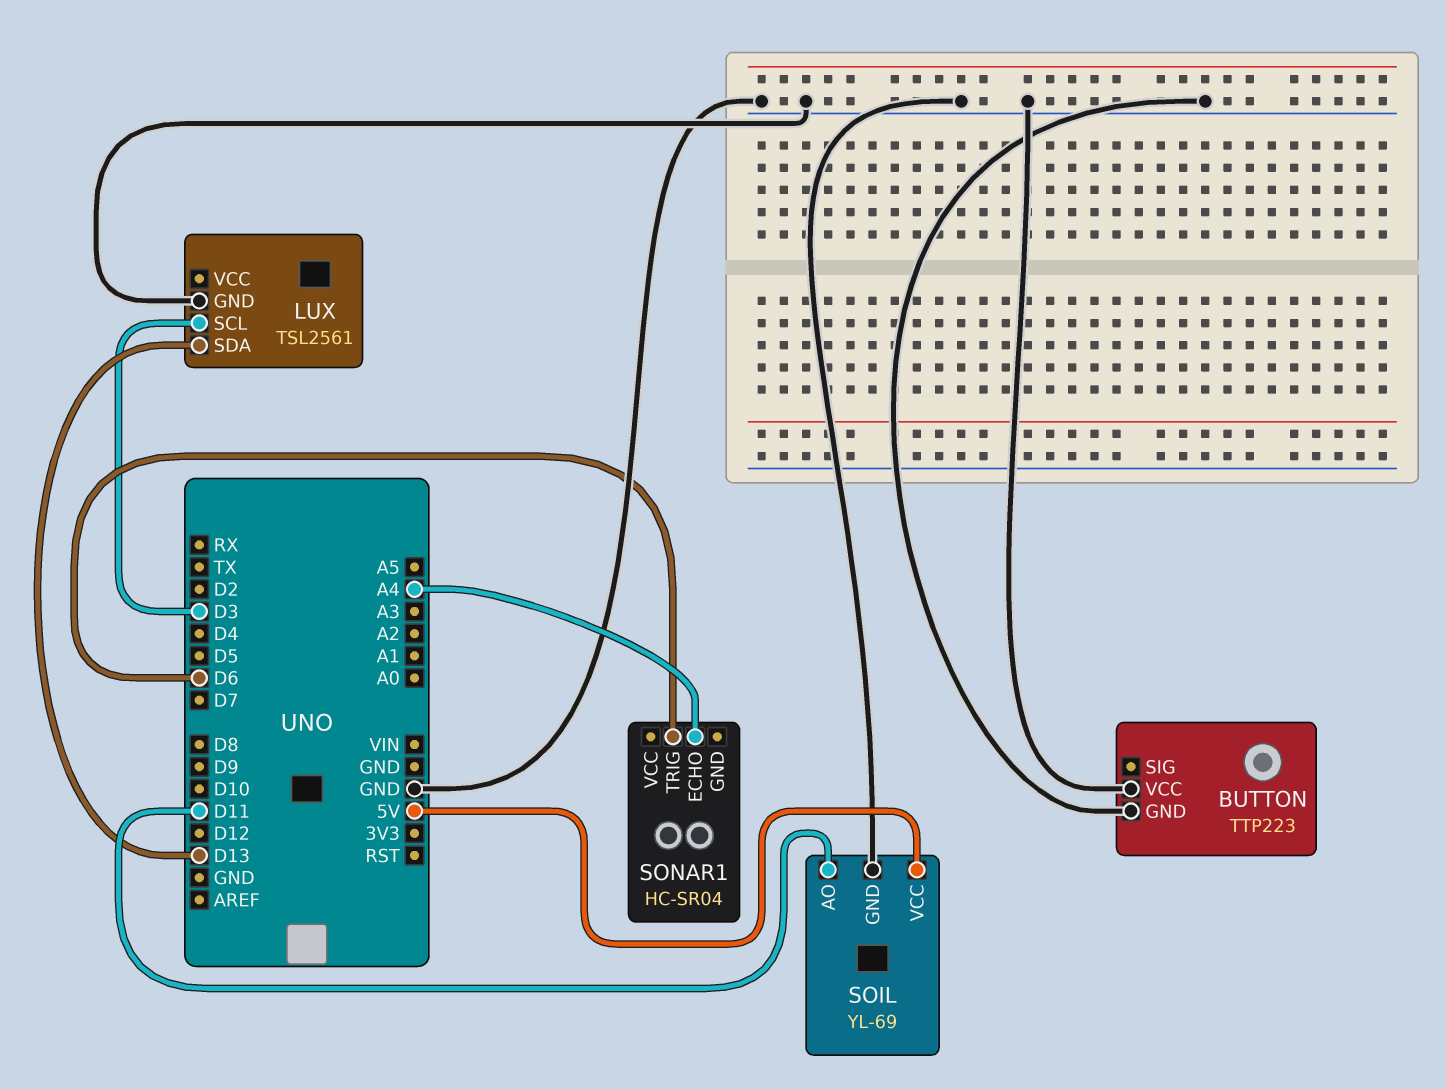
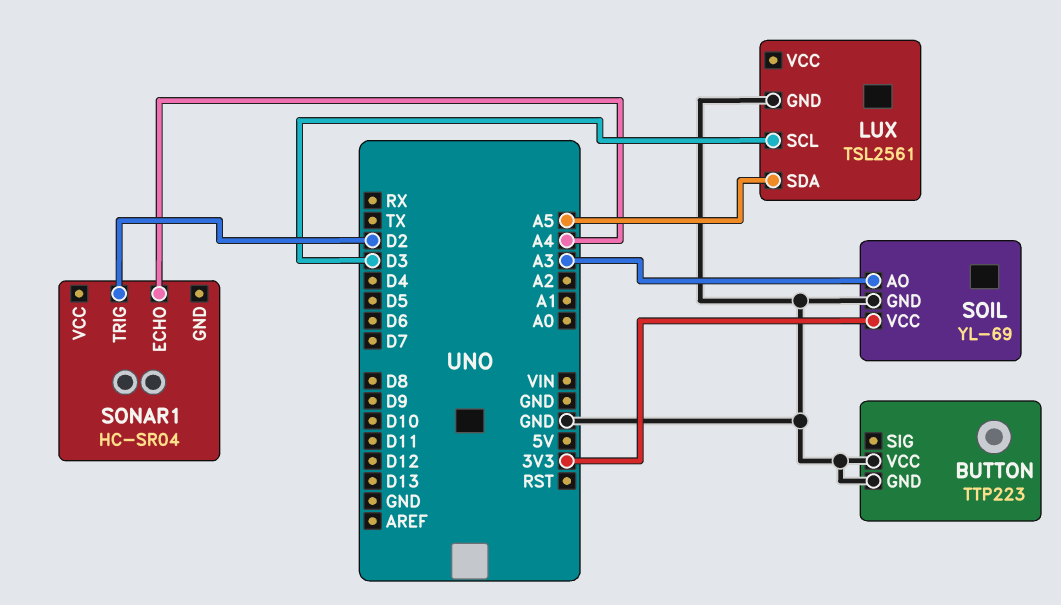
LUX pin SDA: D13 -> A5
SOIL pin AO: D11 -> A3
SOIL pin VCC: 5V -> 3V3
SONAR1 pin TRIG: D6 -> D2

